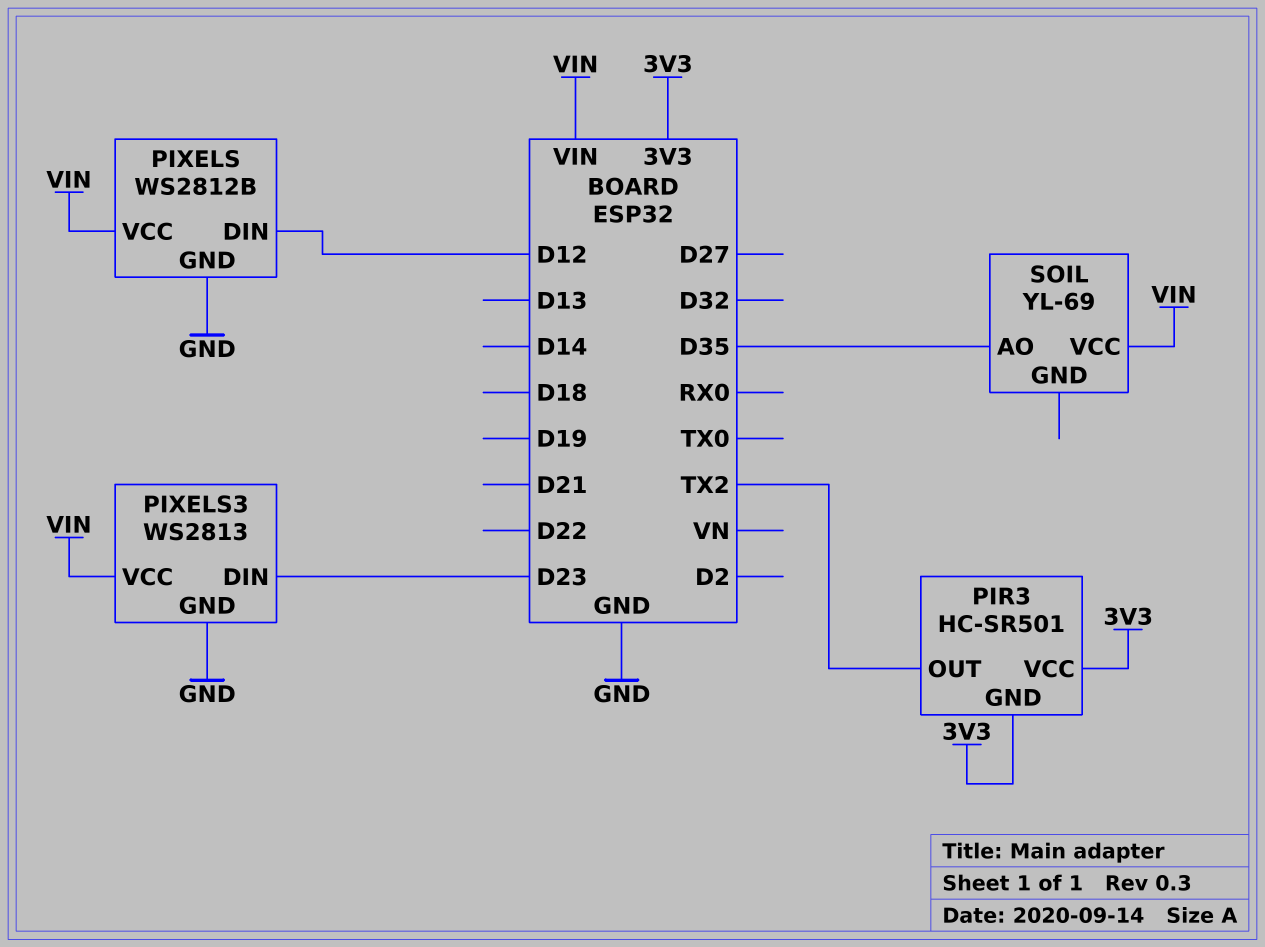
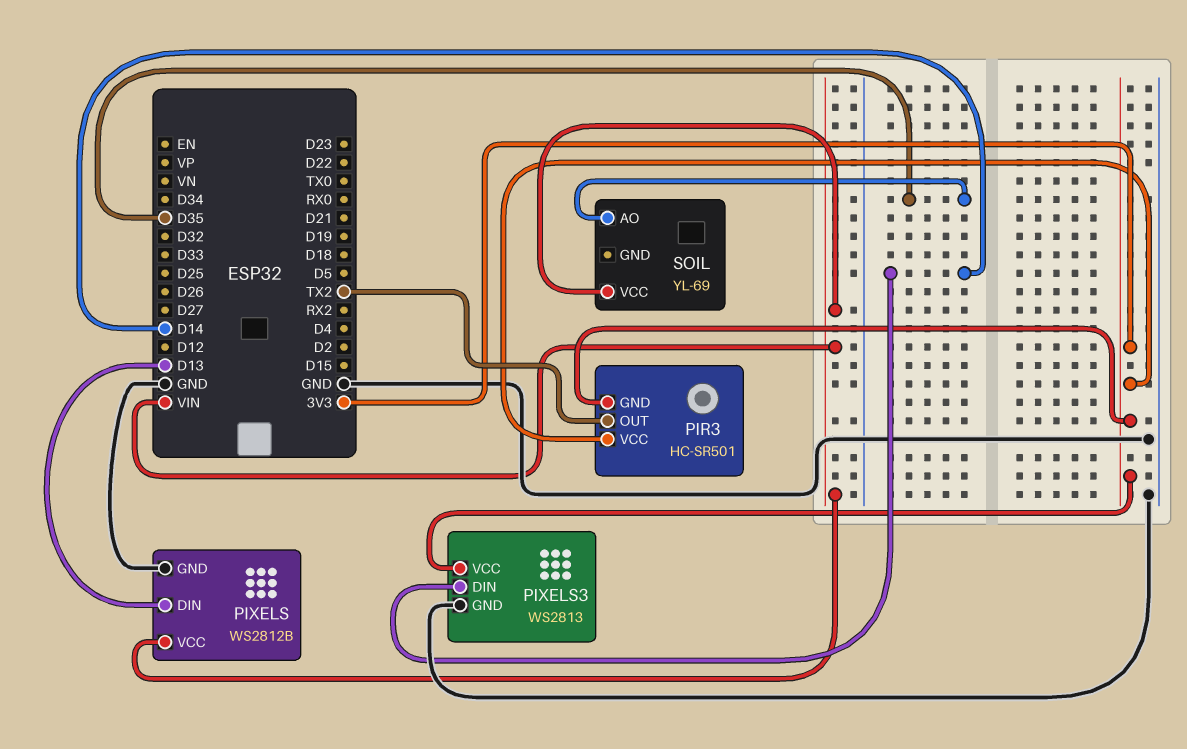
PIXELS pin DIN: D12 -> D13
PIXELS3 pin DIN: D23 -> D14
PIXELS3 pin VCC: VIN -> 3V3

